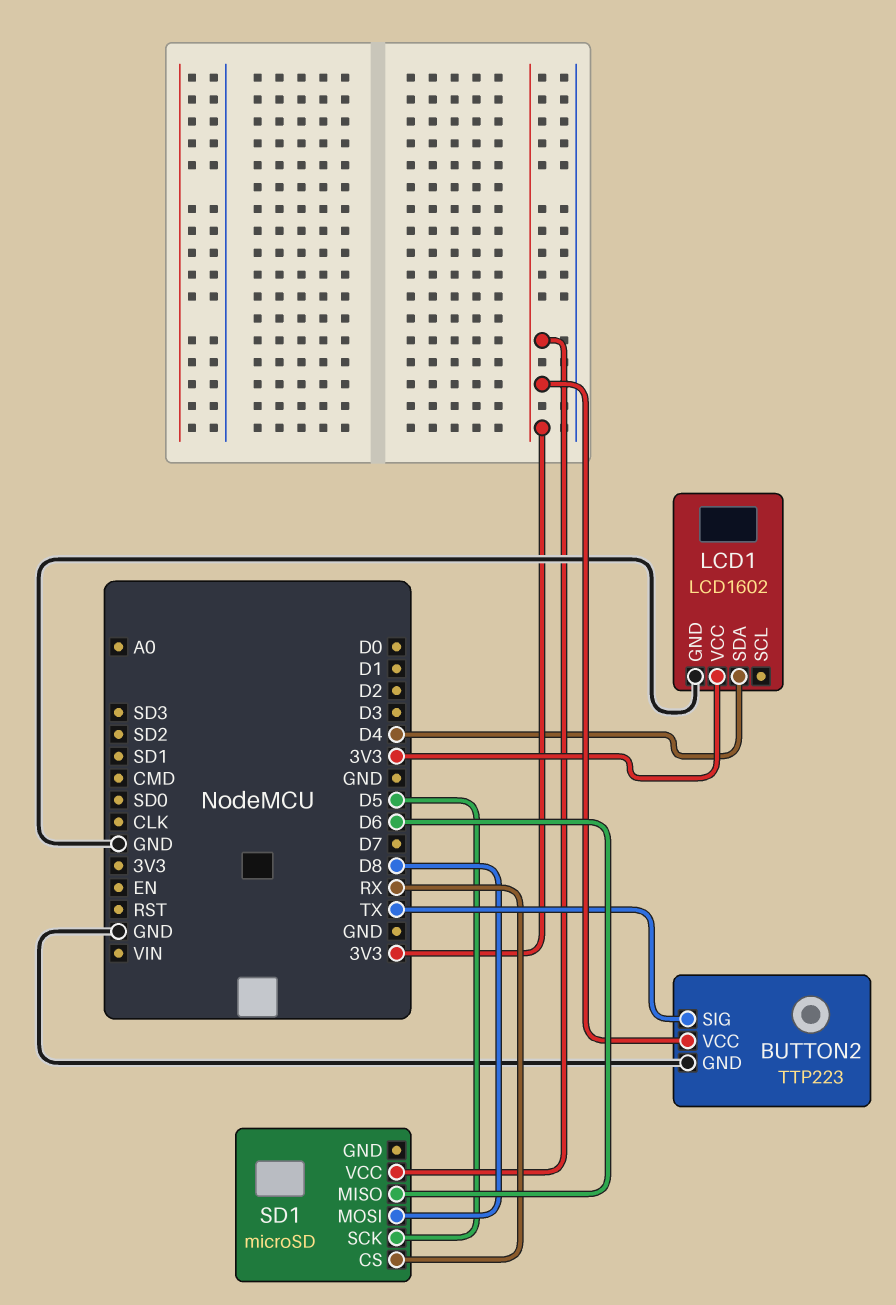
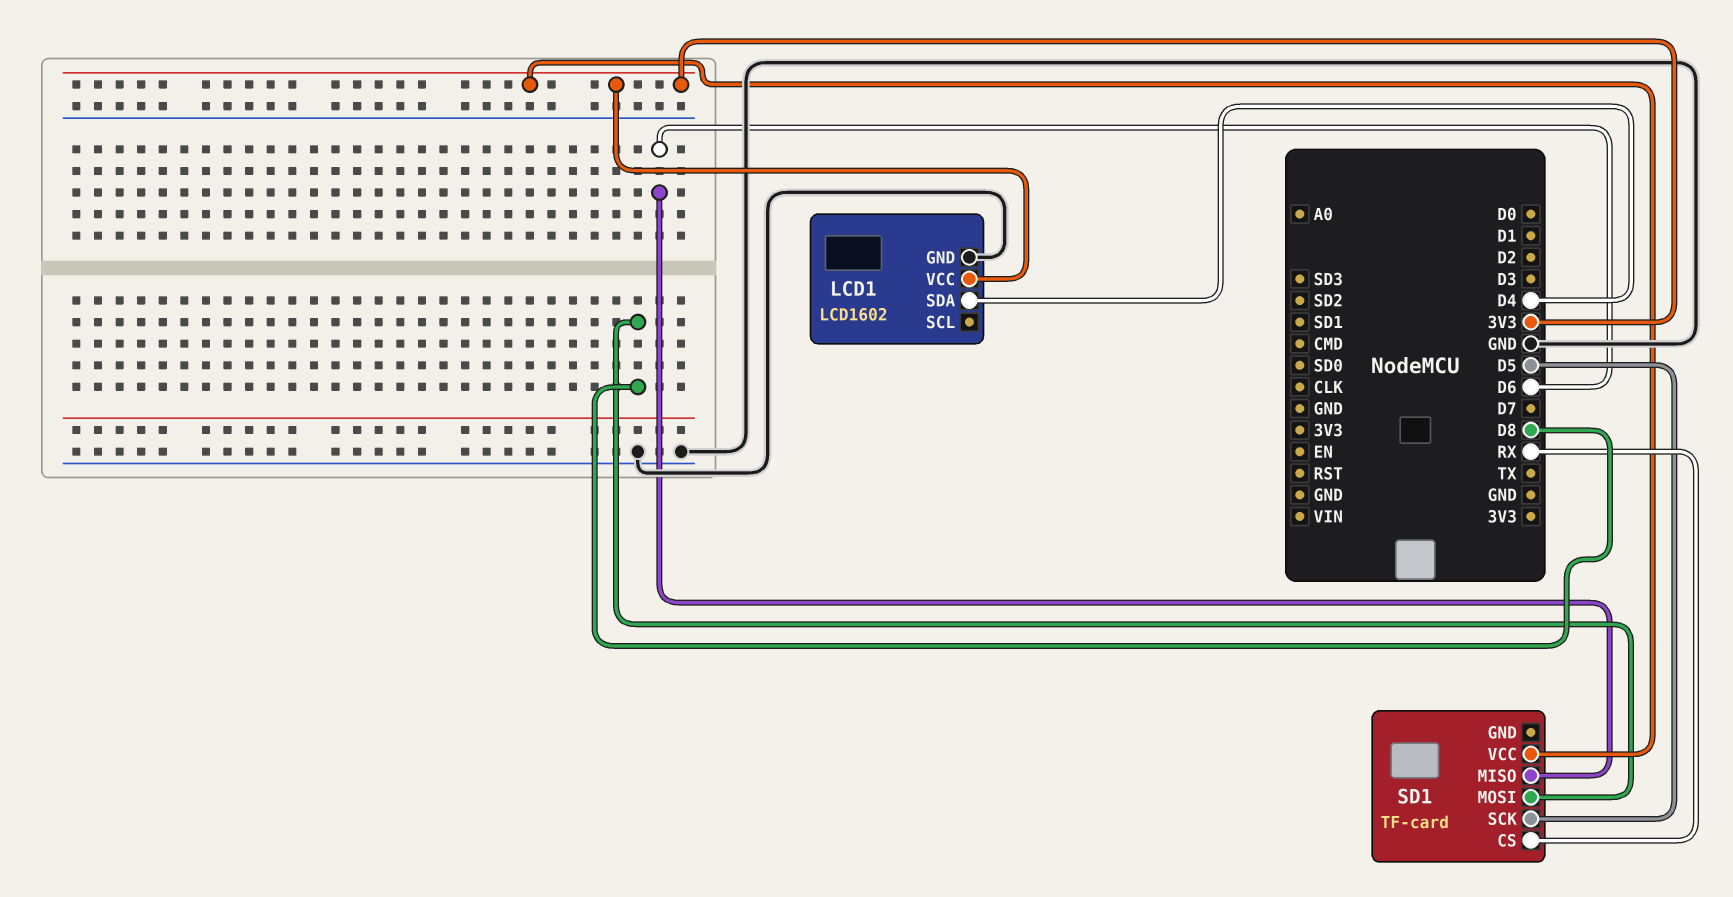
BUTTON2: TTP223 -> none
BUTTON2 pin GND: GND -> none
BUTTON2 pin SIG: TX -> none
BUTTON2 pin VCC: 3V3 -> none
SD1: microSD -> TF-card

